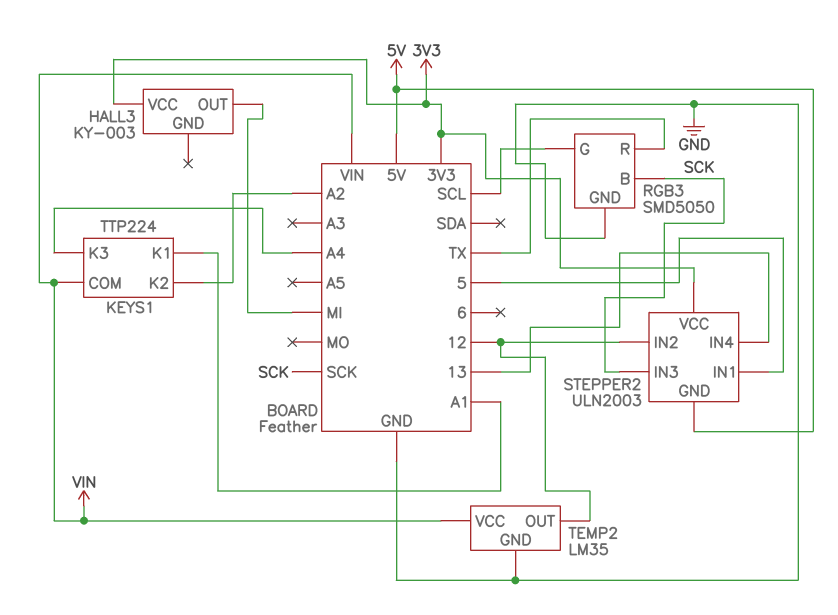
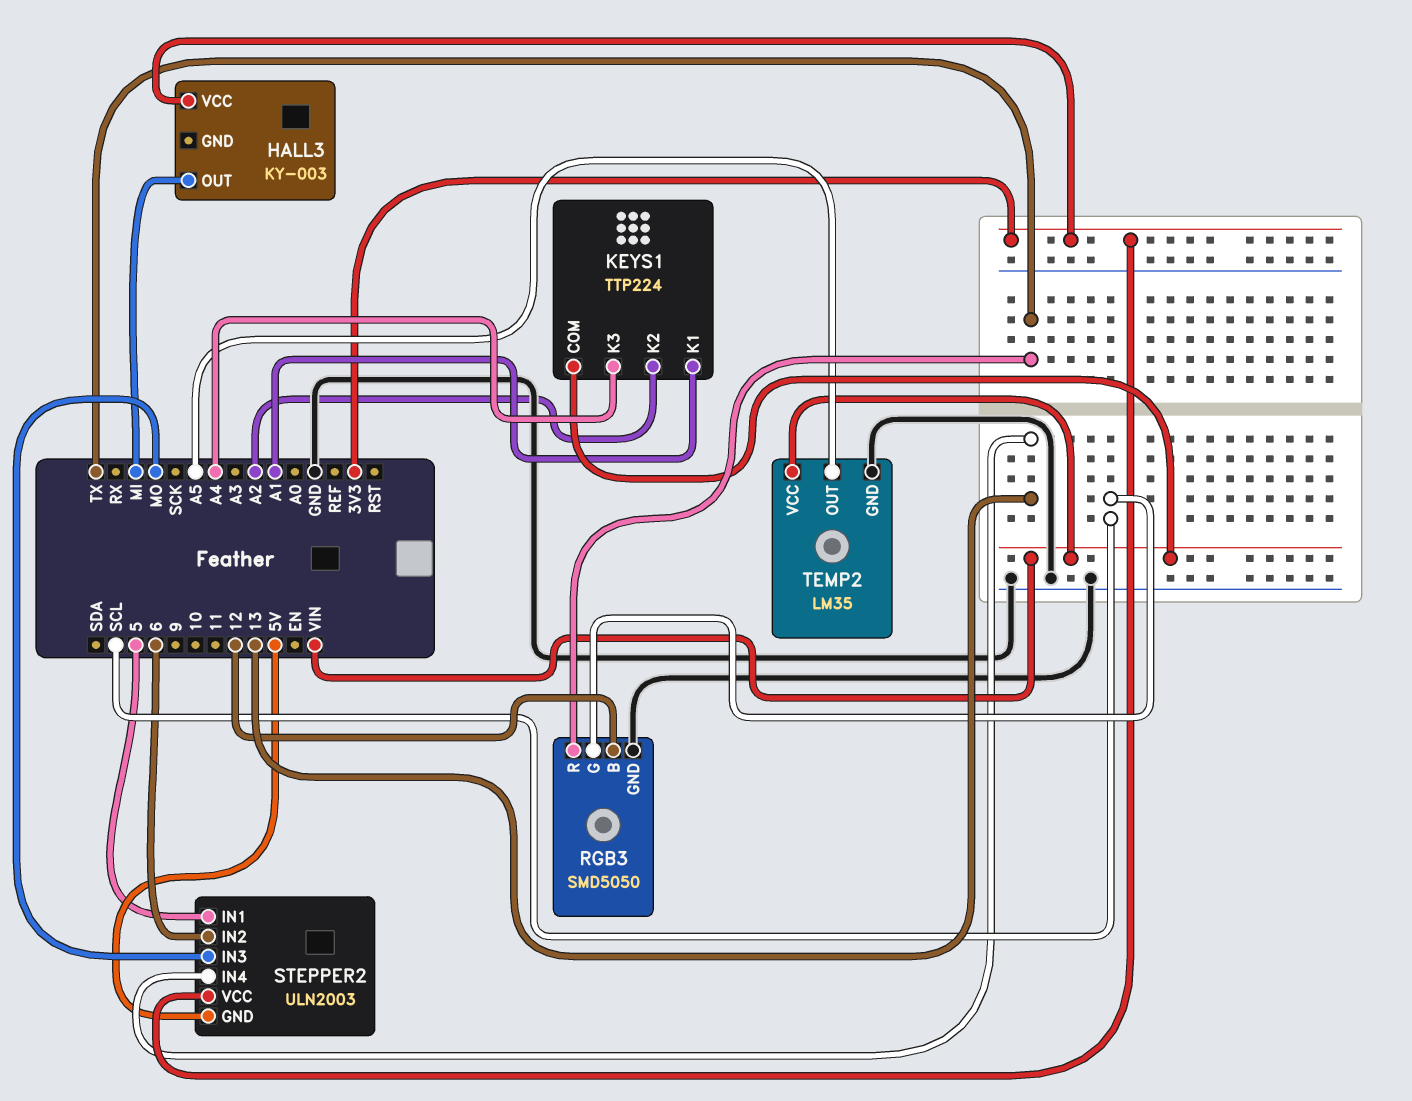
RGB3 pin B: SCK -> 12
STEPPER2 pin IN2: 12 -> 6
STEPPER2 pin IN3: SCK -> MO
TEMP2 pin OUT: 12 -> A5

